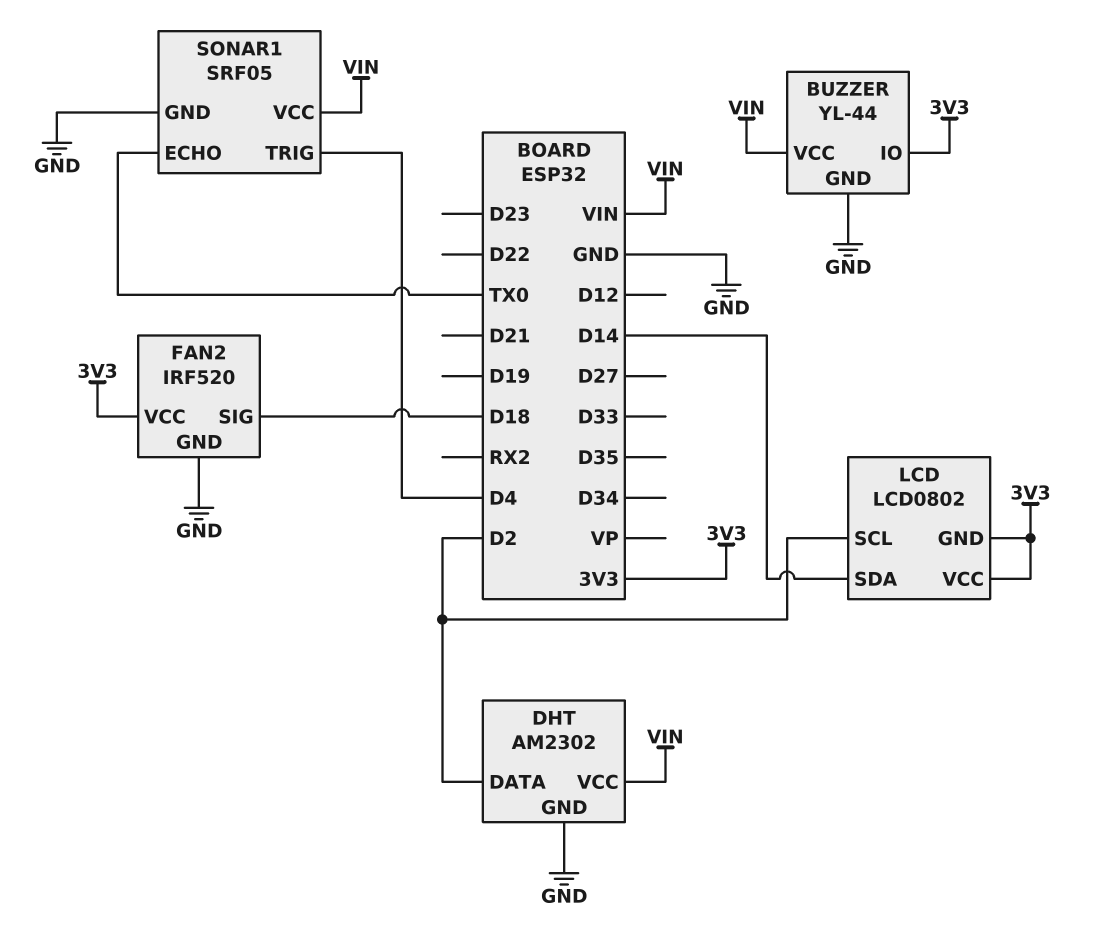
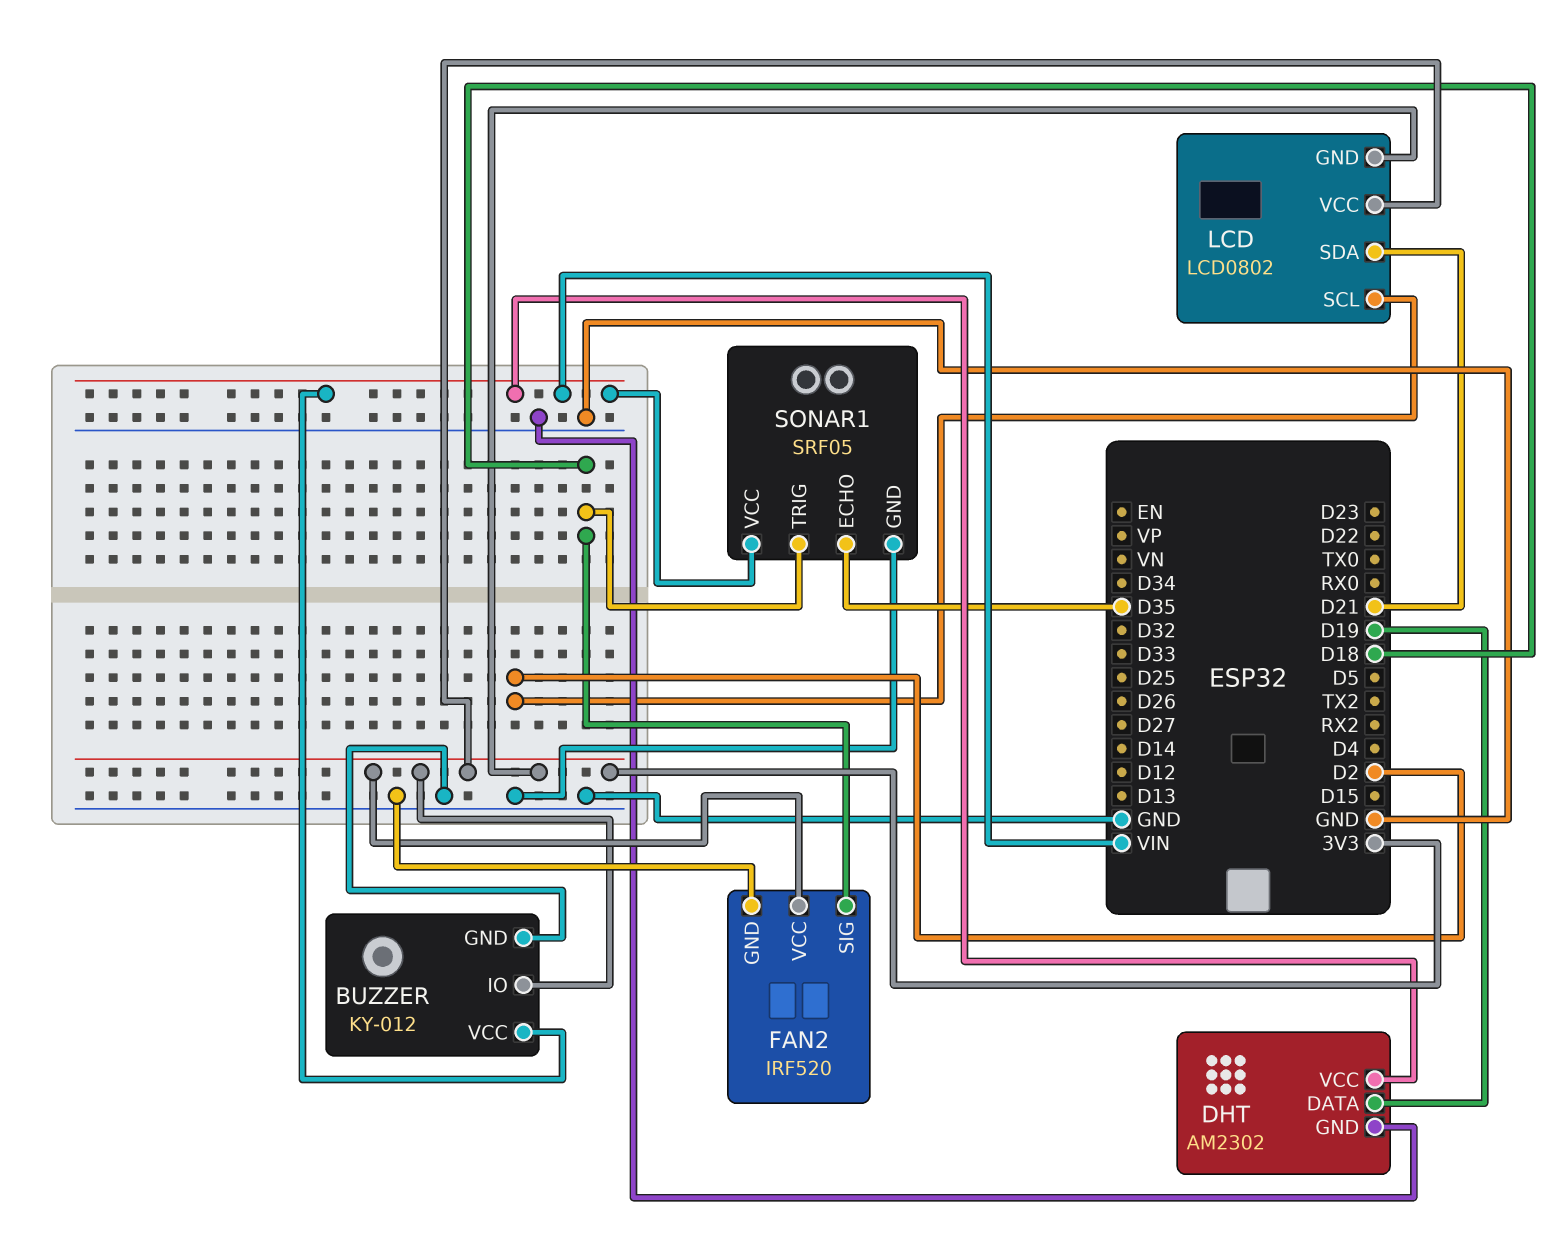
BUZZER: YL-44 -> KY-012
DHT pin DATA: D2 -> D19
LCD pin SDA: D14 -> D21
SONAR1 pin ECHO: TX0 -> D35
SONAR1 pin TRIG: D4 -> D18

